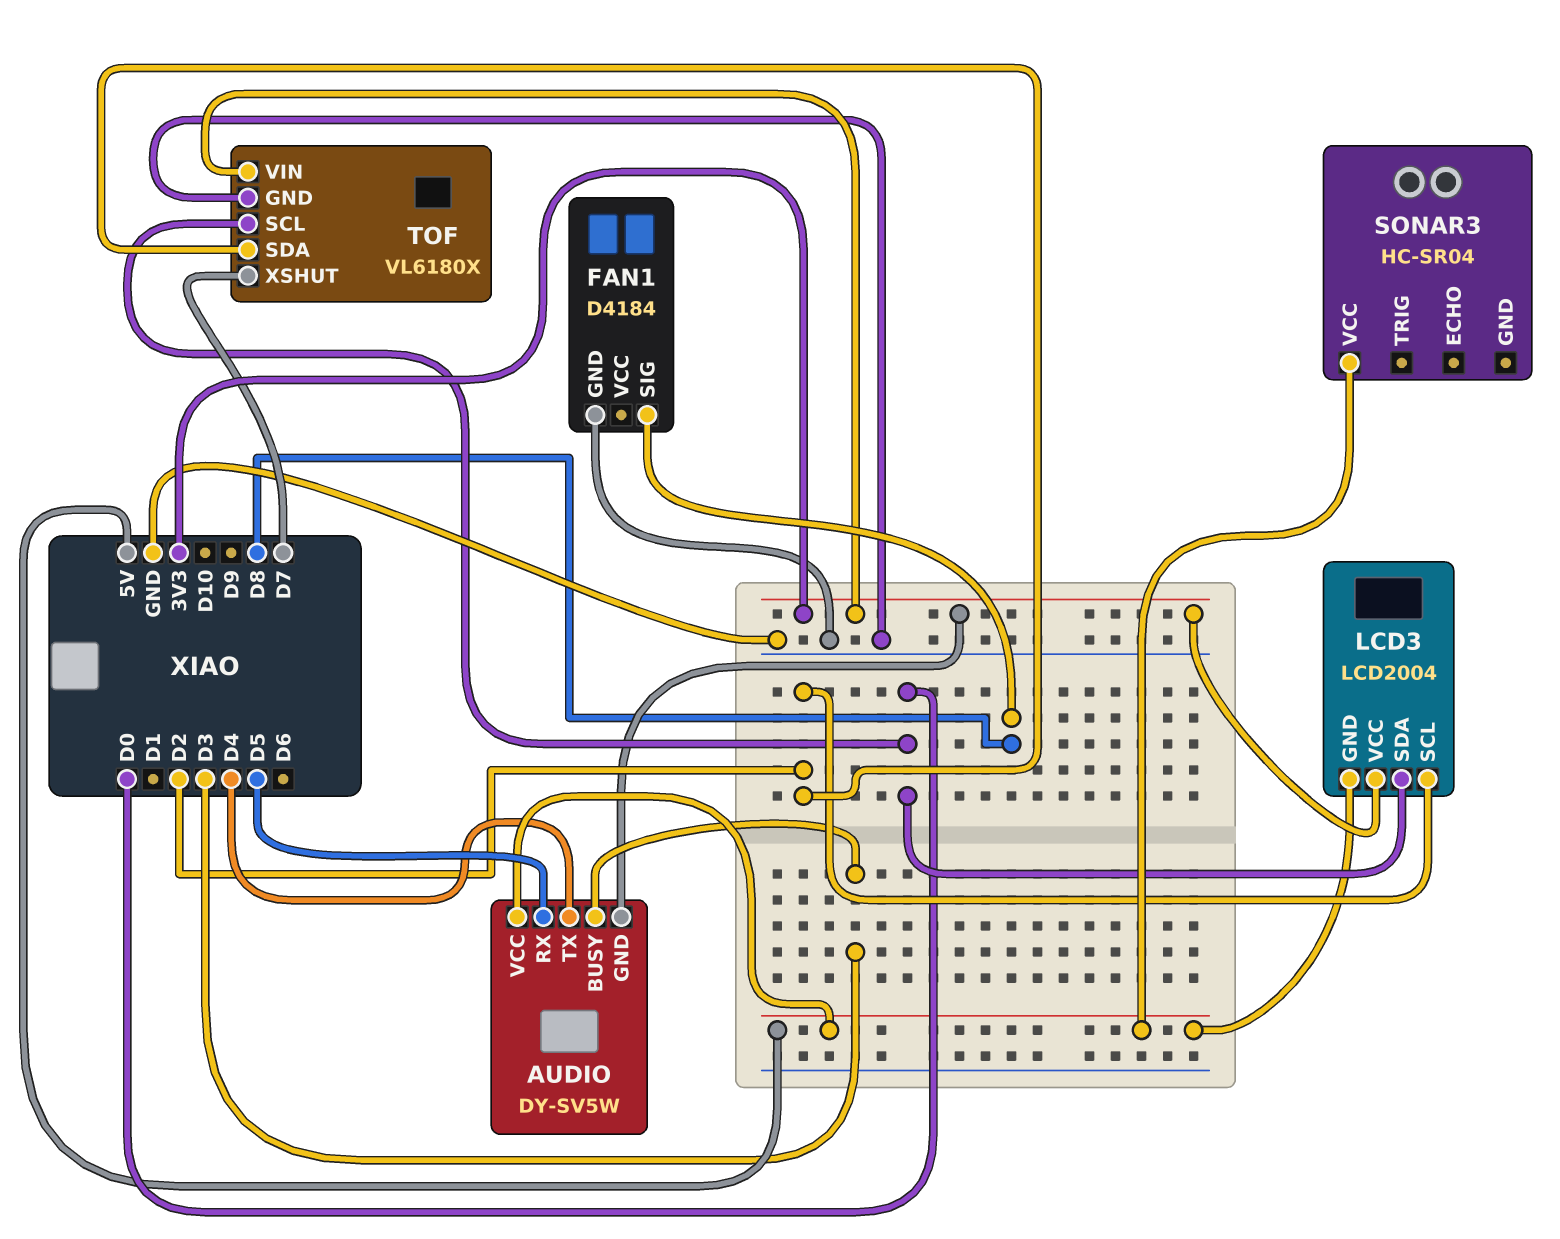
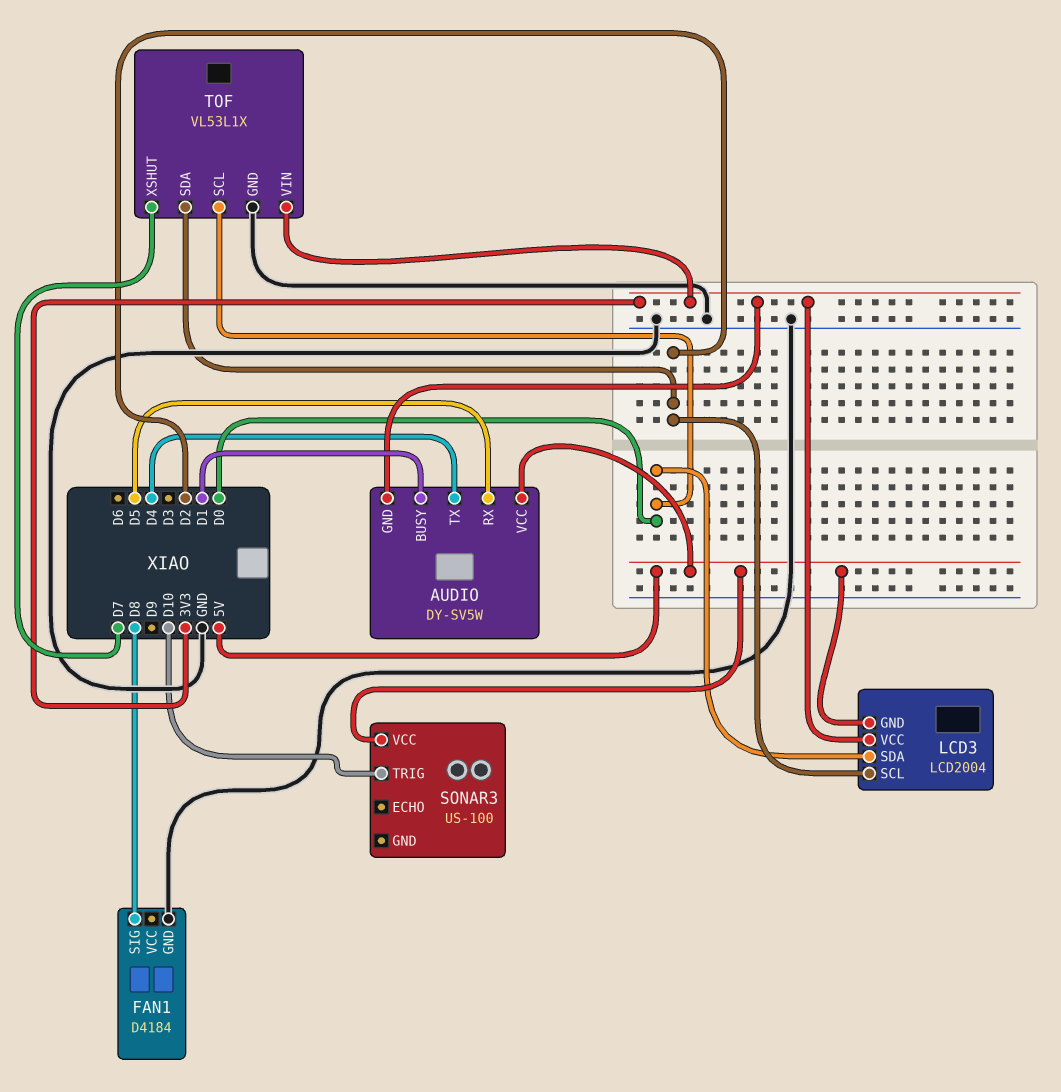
AUDIO pin BUSY: D3 -> D1
SONAR3: HC-SR04 -> US-100
SONAR3 pin TRIG: none -> D10
TOF: VL6180X -> VL53L1X

